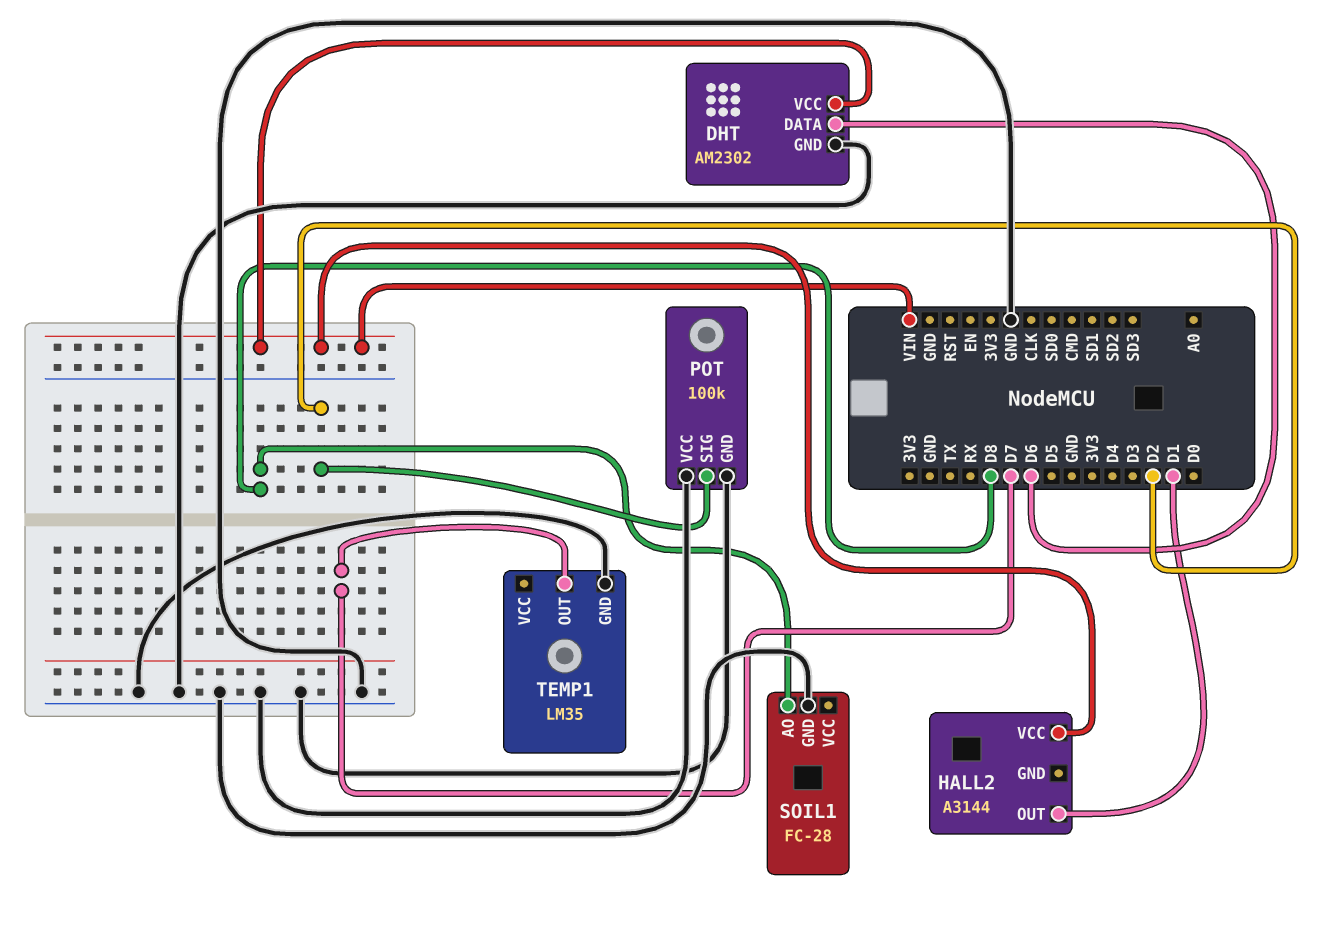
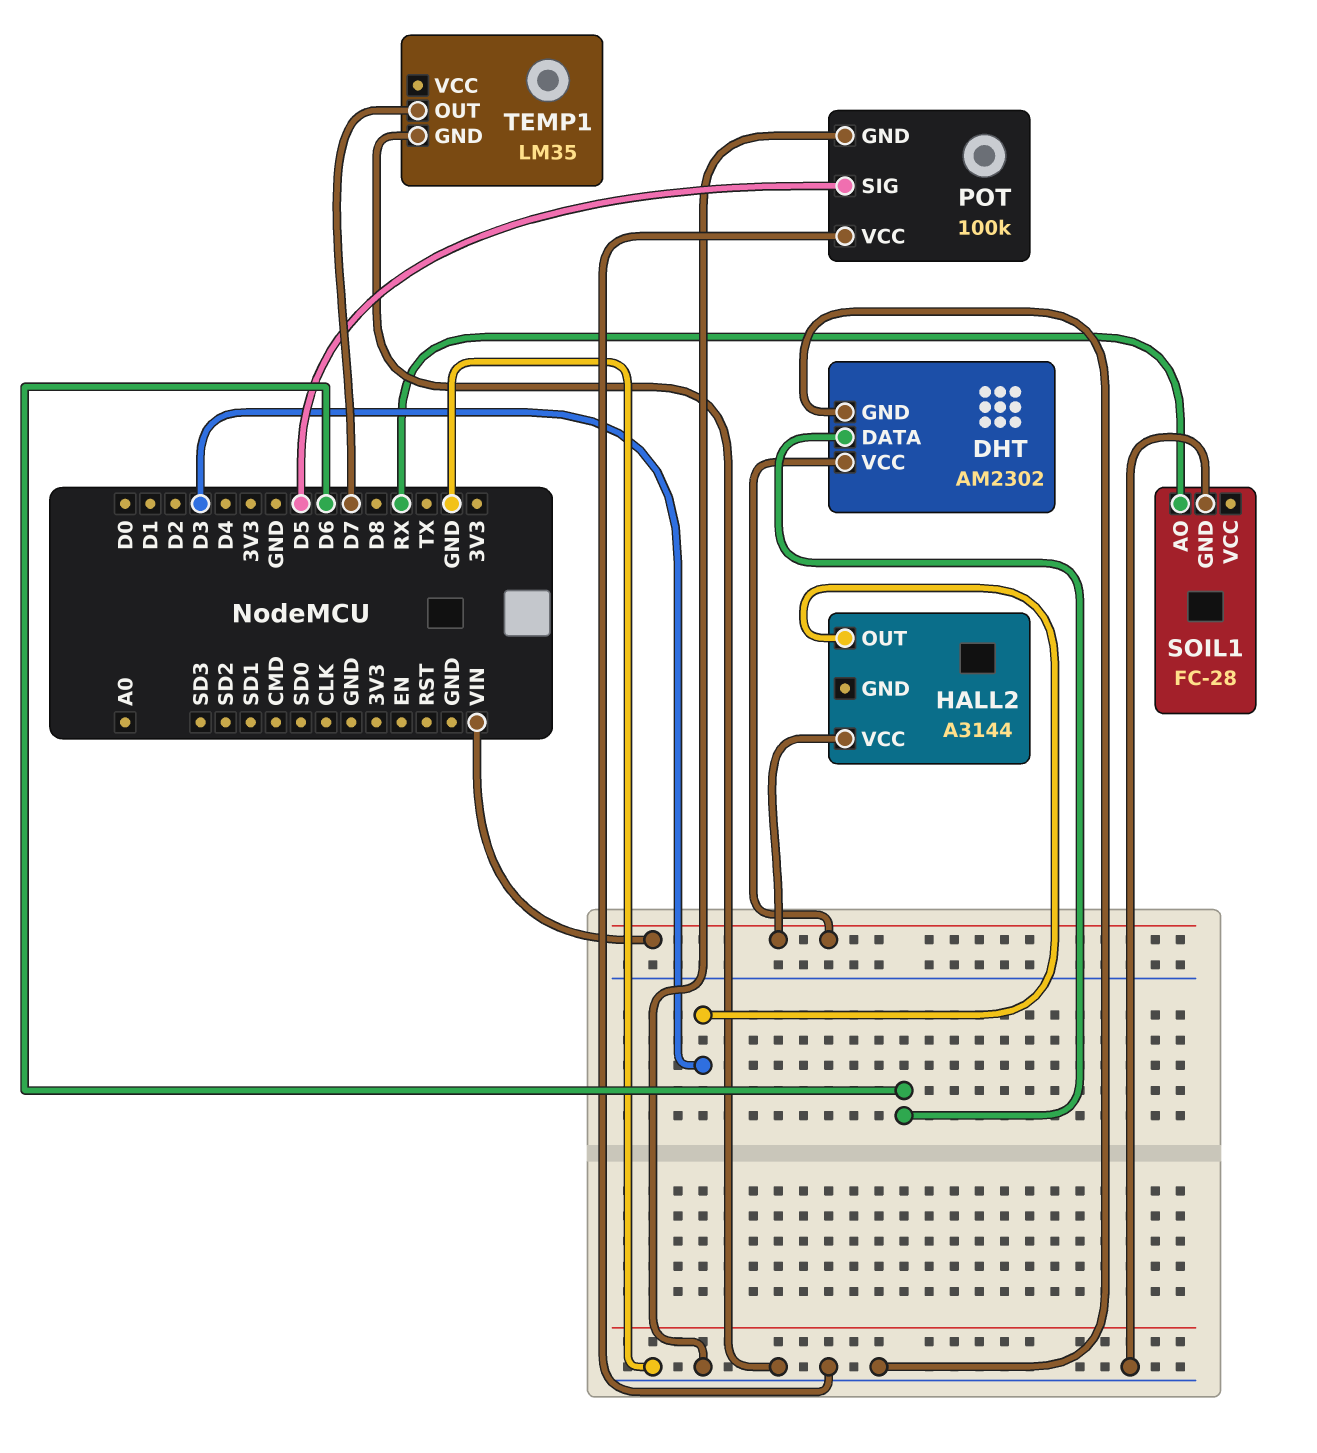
HALL2 pin OUT: D1 -> D3
POT pin SIG: D2 -> D5
SOIL1 pin AO: D8 -> RX

